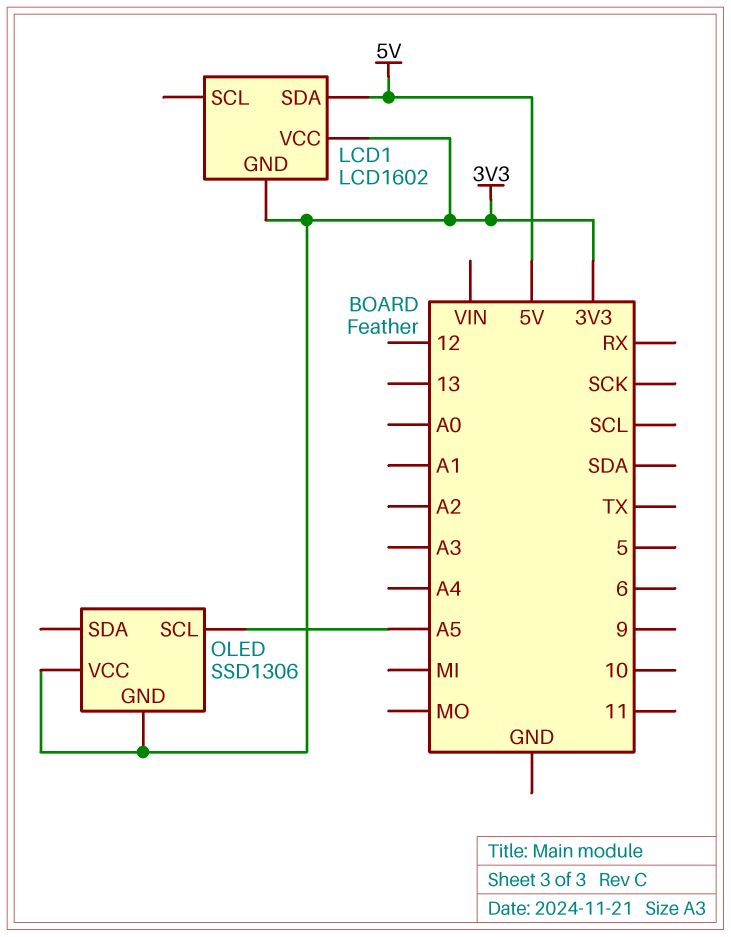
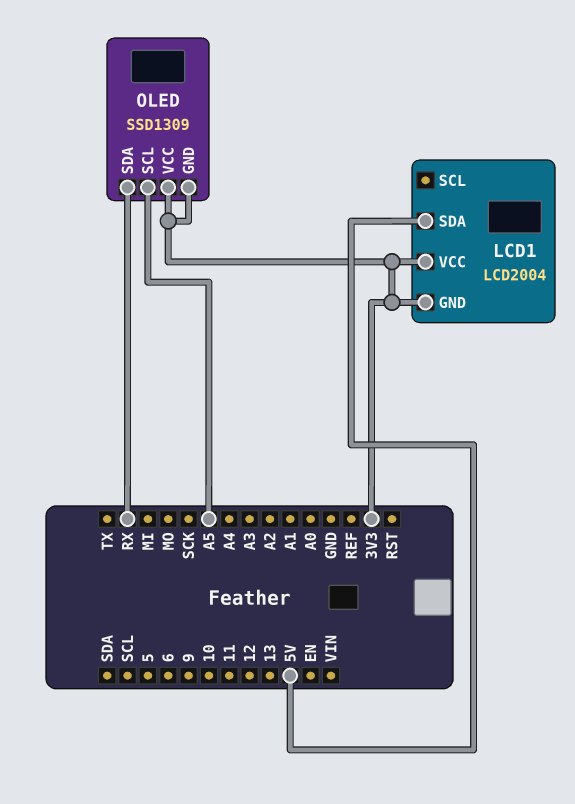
LCD1: LCD1602 -> LCD2004
OLED: SSD1306 -> SSD1309
OLED pin SDA: none -> RX

